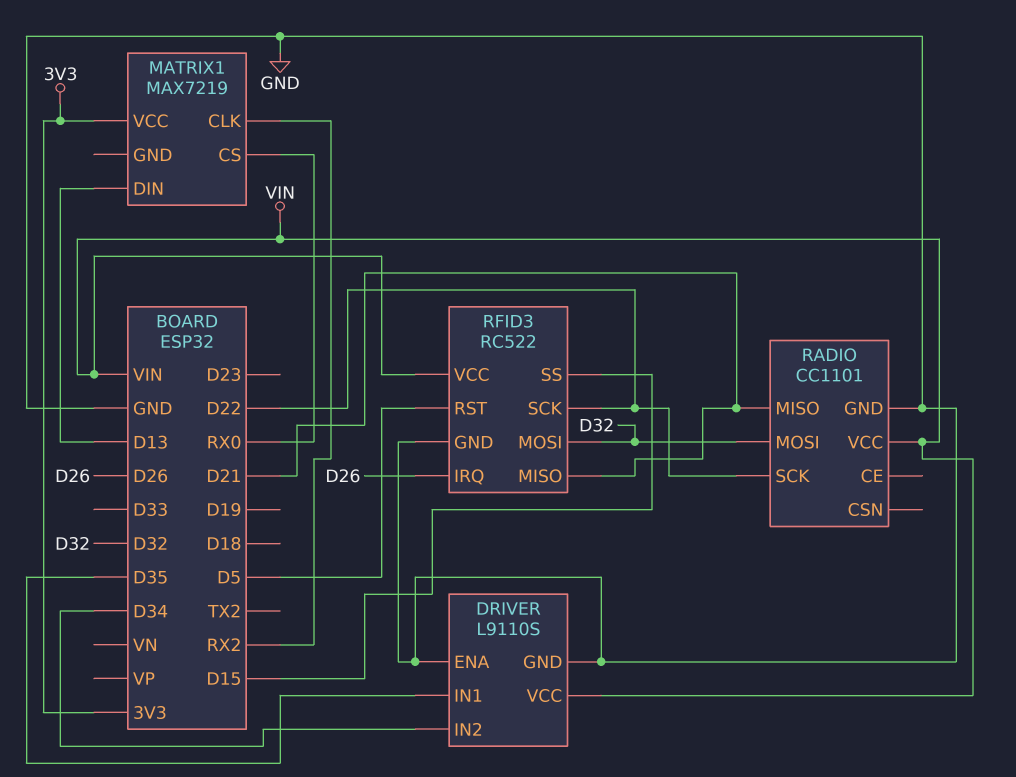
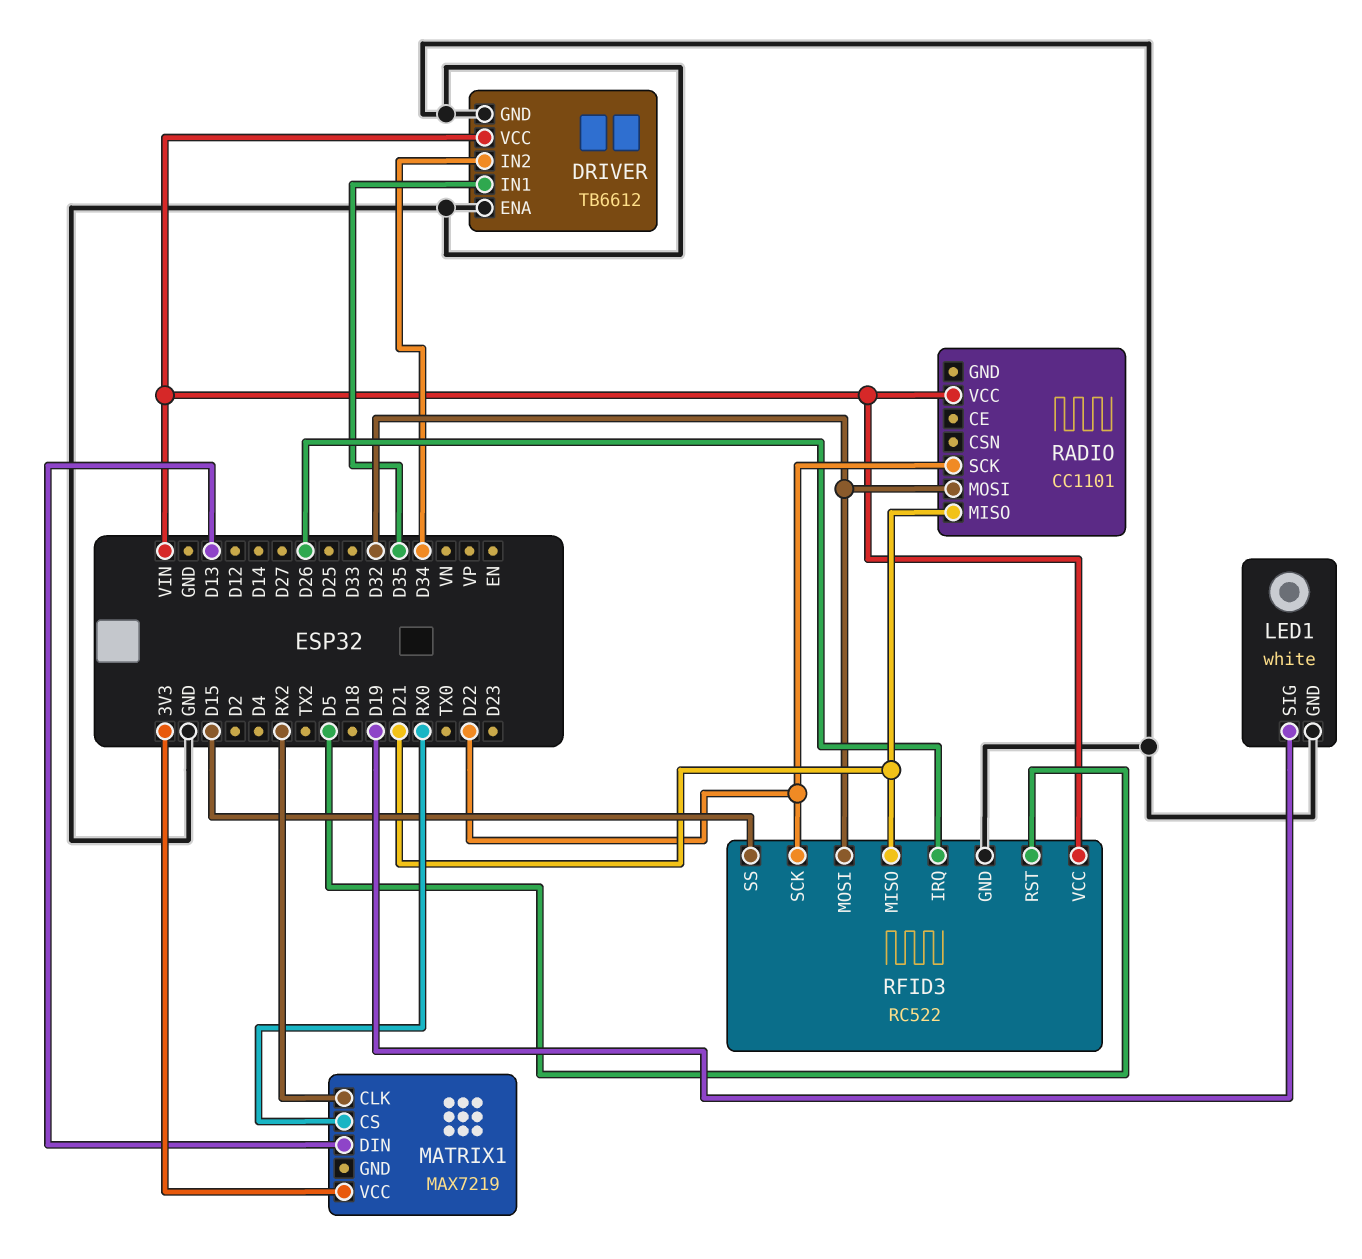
DRIVER: L9110S -> TB6612
LED1: none -> white
LED1 pin GND: none -> GND
LED1 pin SIG: none -> D19
RADIO pin GND: GND -> none

